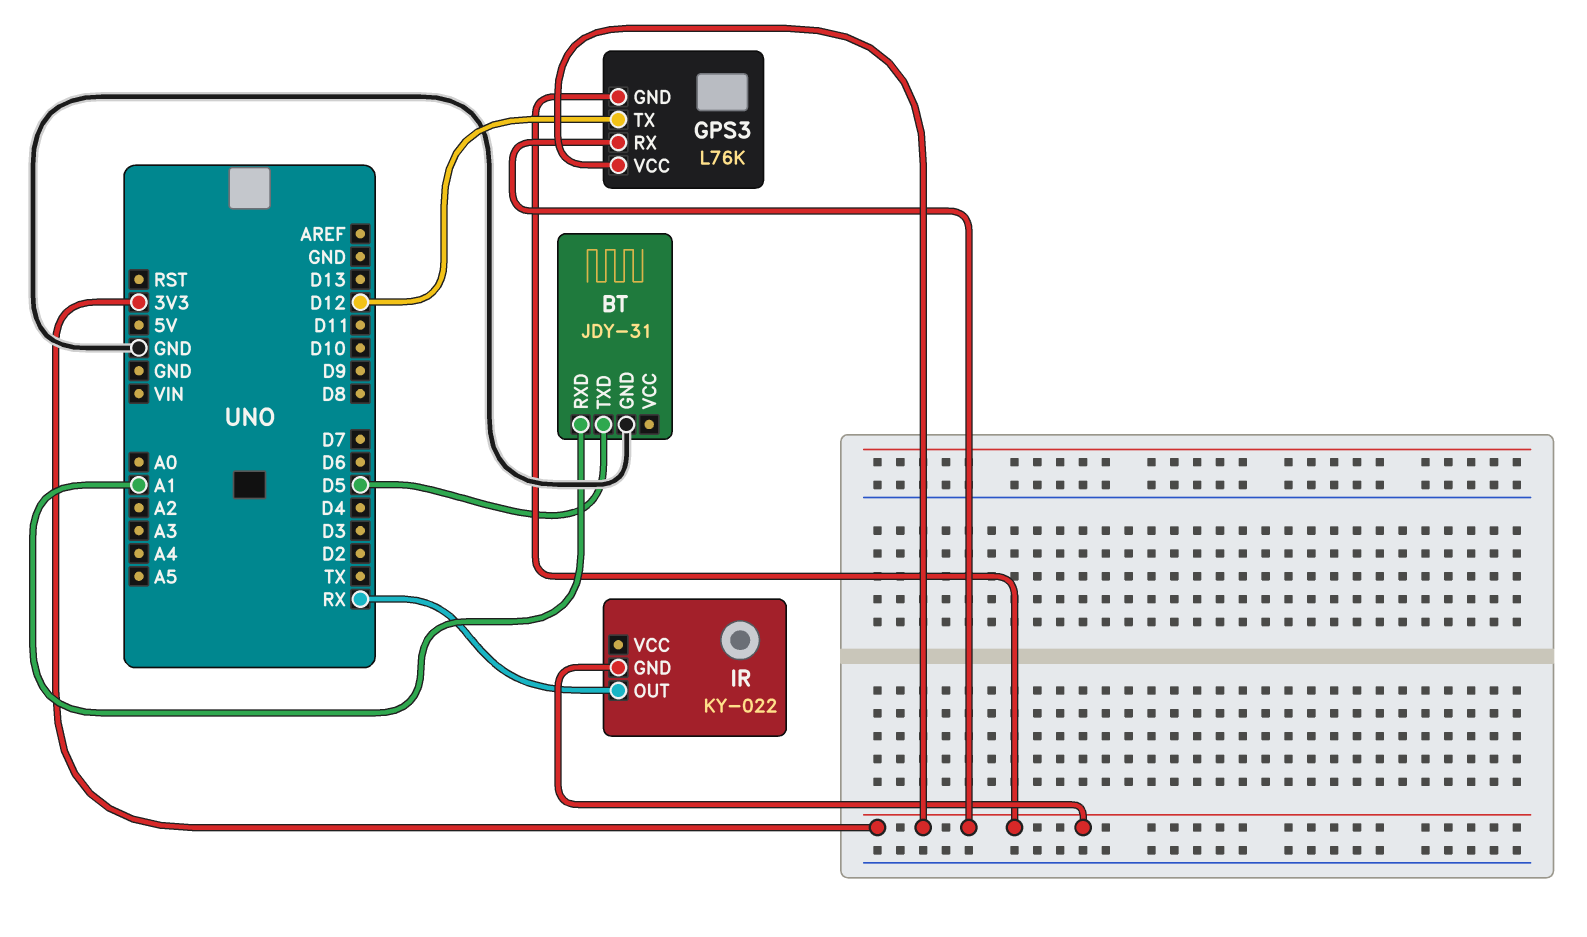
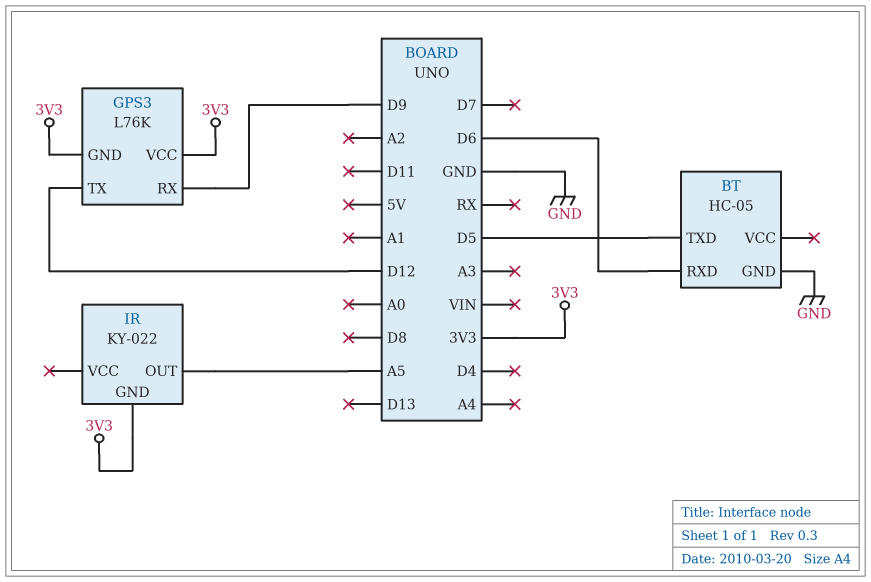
BT: JDY-31 -> HC-05
BT pin RXD: A1 -> D6
GPS3 pin RX: 3V3 -> D9
IR pin OUT: RX -> A5

